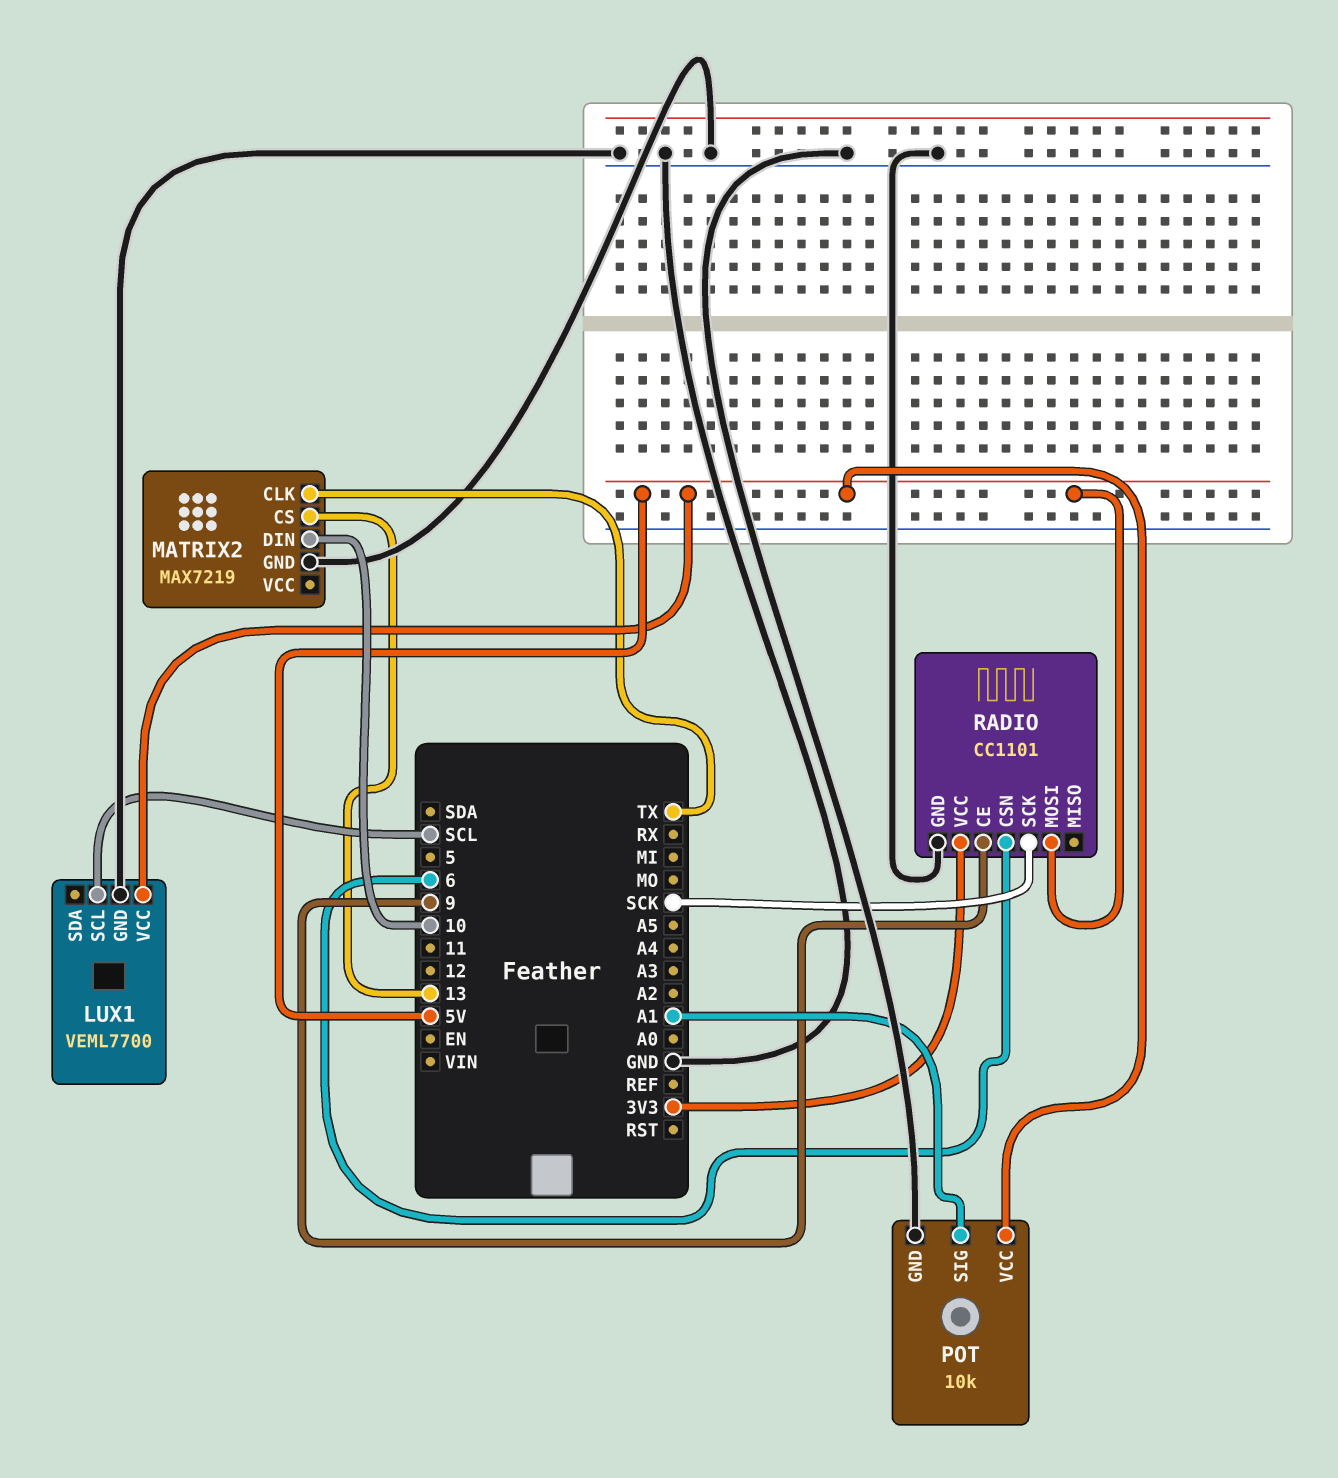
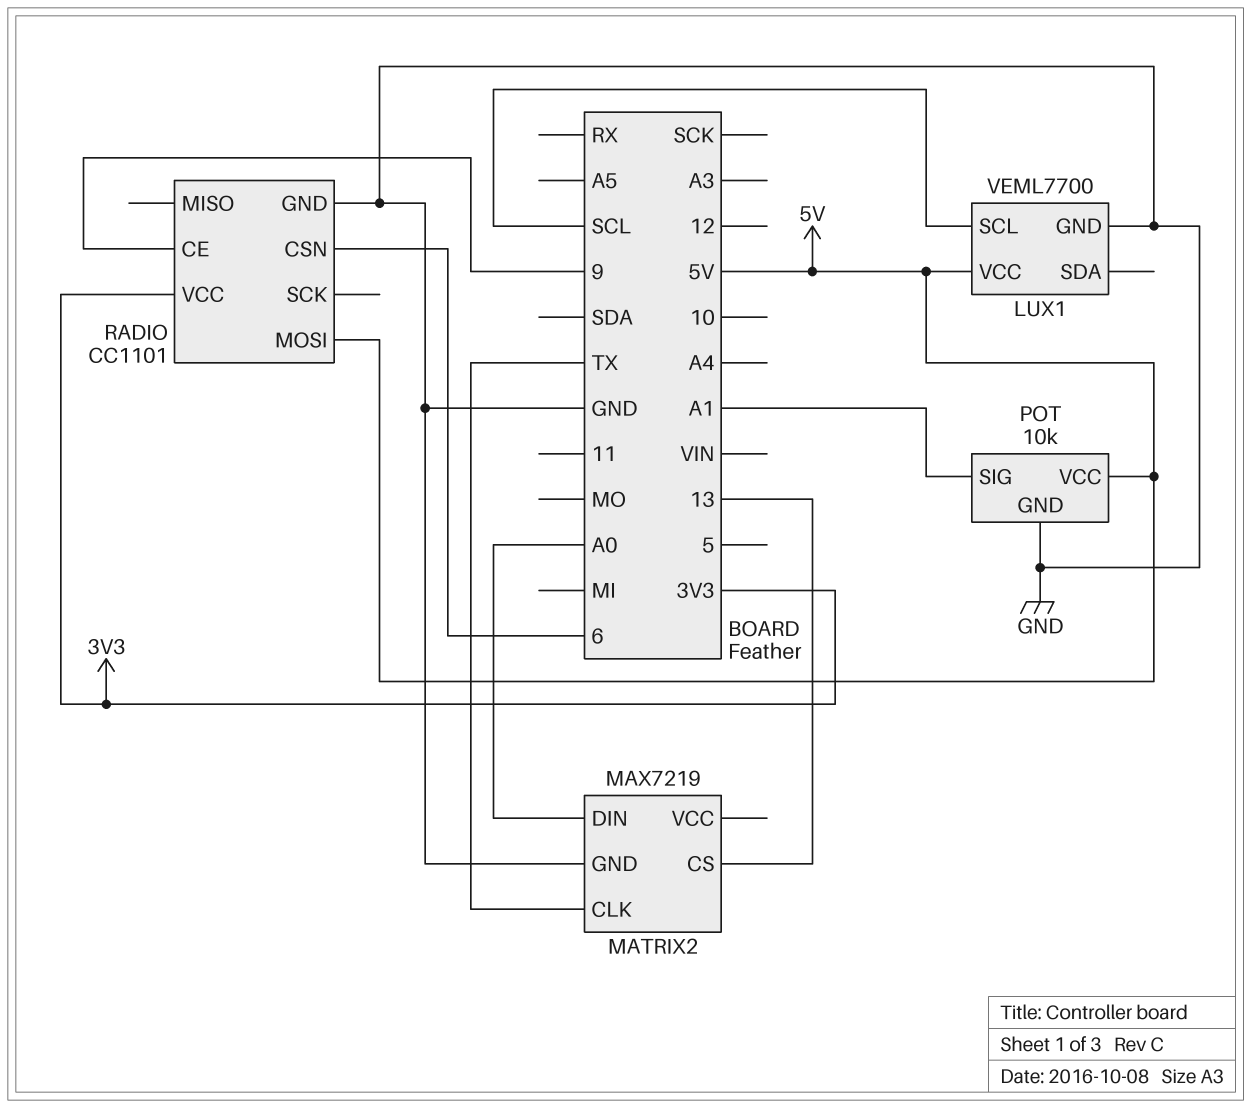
MATRIX2 pin DIN: 10 -> A0
RADIO pin SCK: SCK -> none

